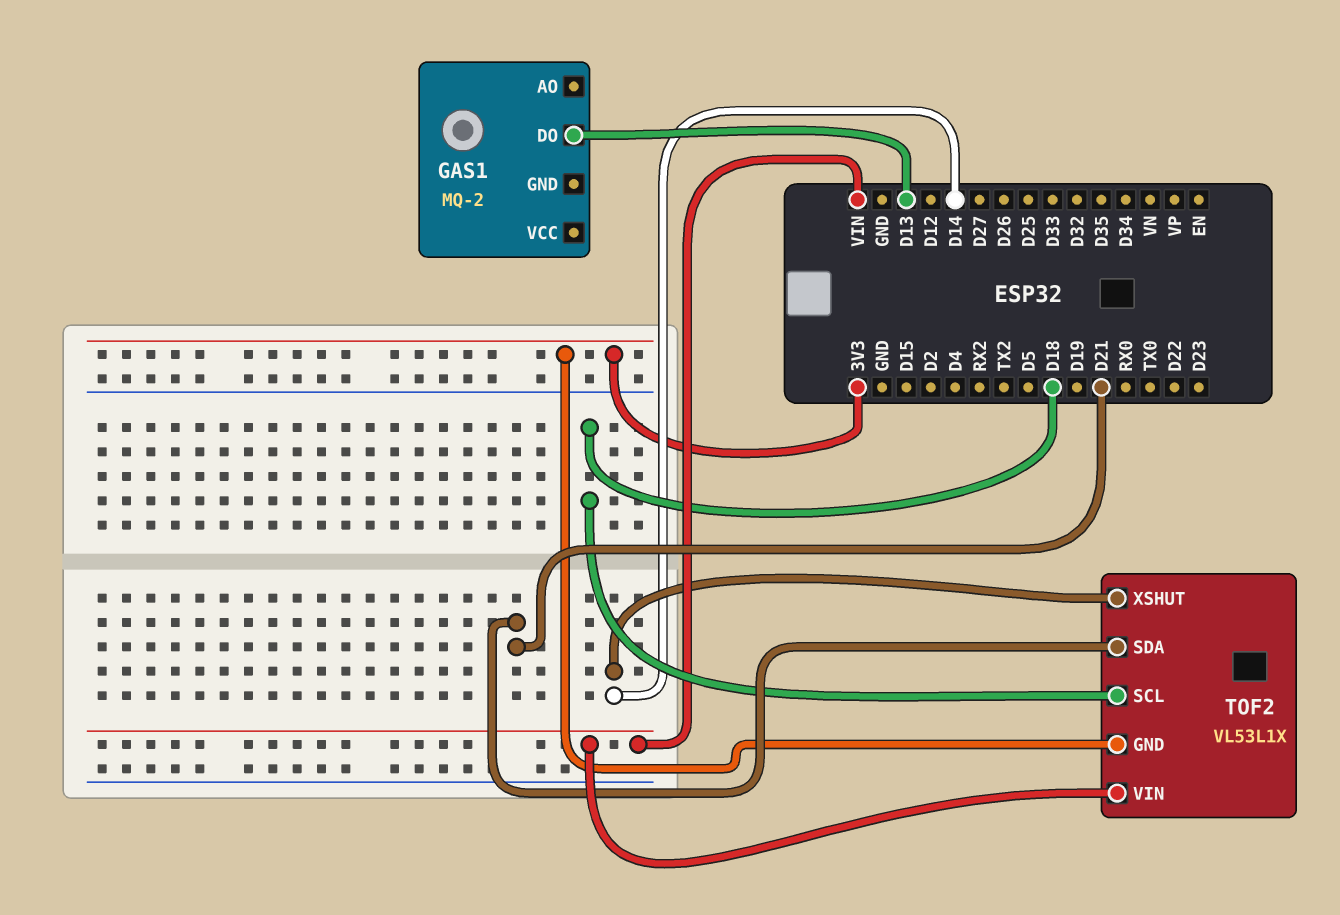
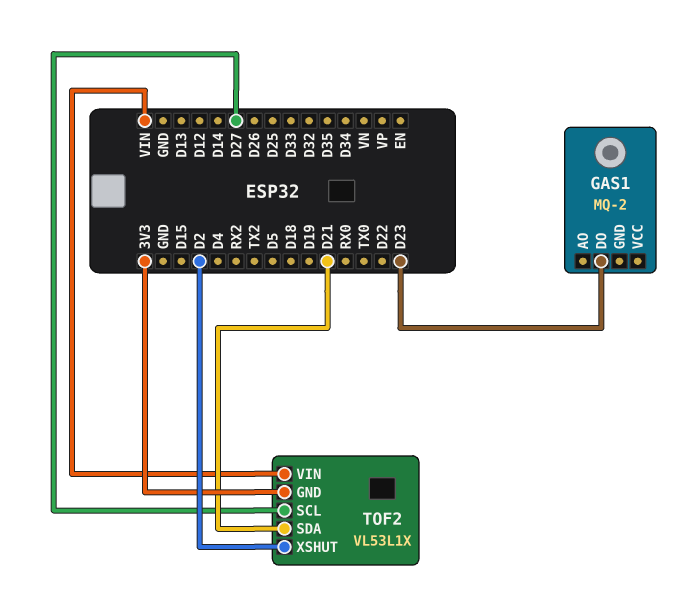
GAS1 pin DO: D13 -> D23
TOF2 pin SCL: D18 -> D27
TOF2 pin XSHUT: D14 -> D2

